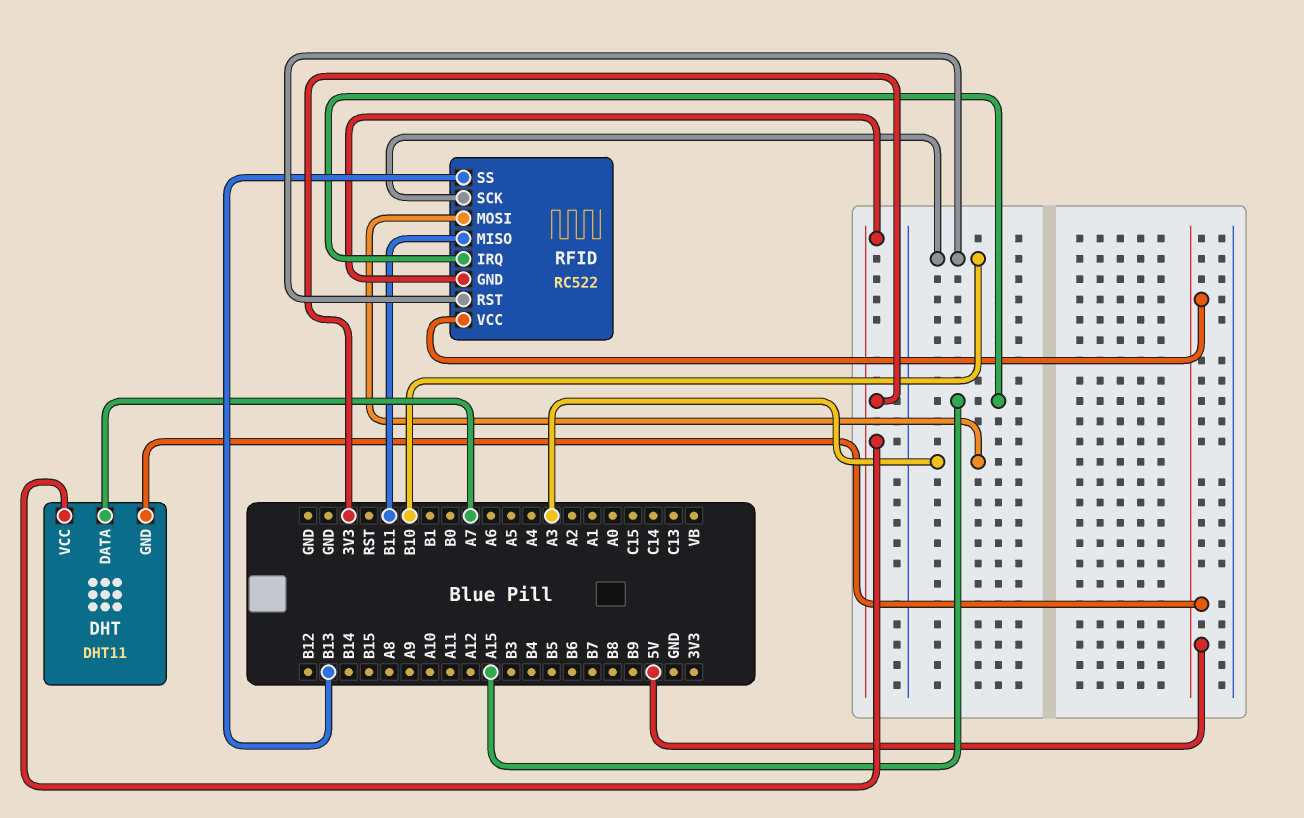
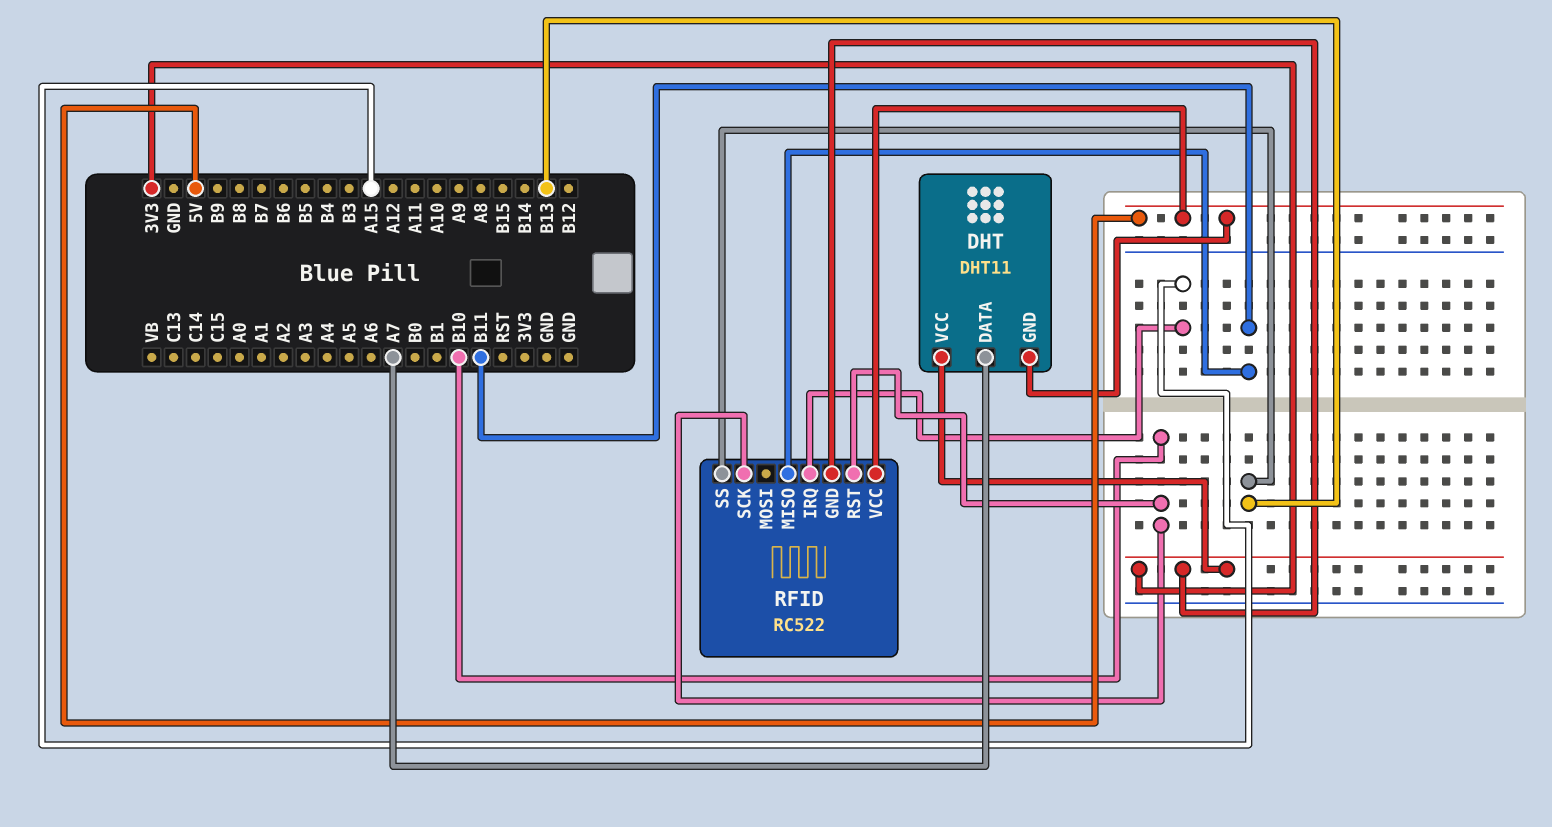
RFID pin MOSI: A3 -> none

